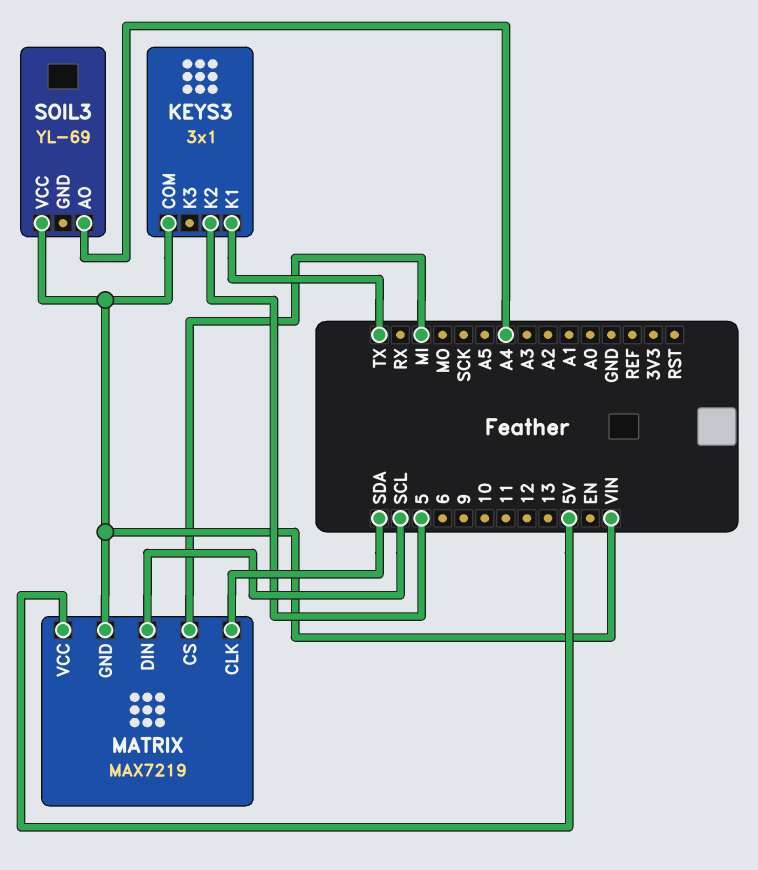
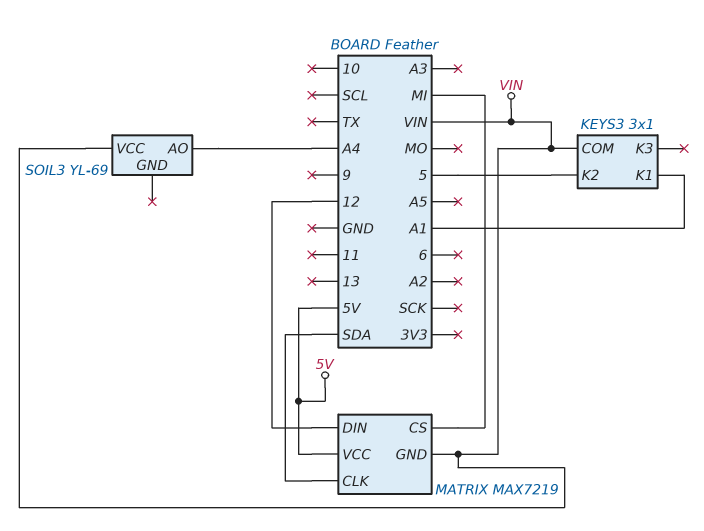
KEYS3 pin K1: TX -> A1
MATRIX pin DIN: SCL -> 12

